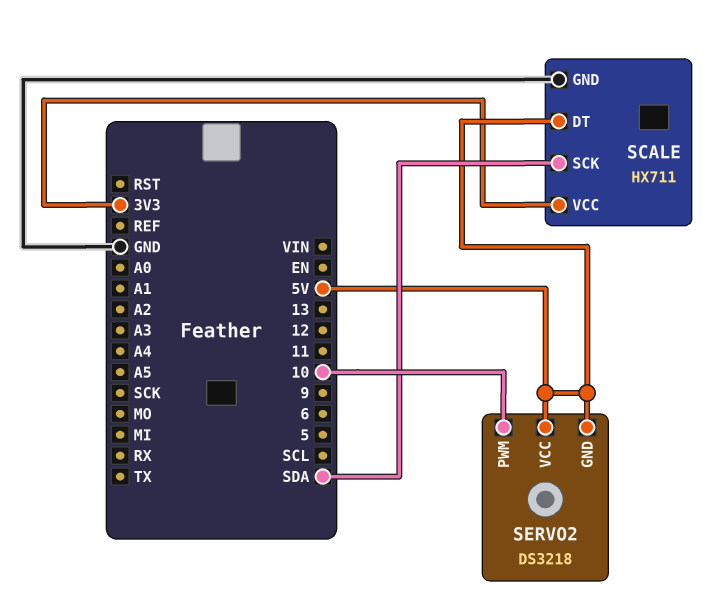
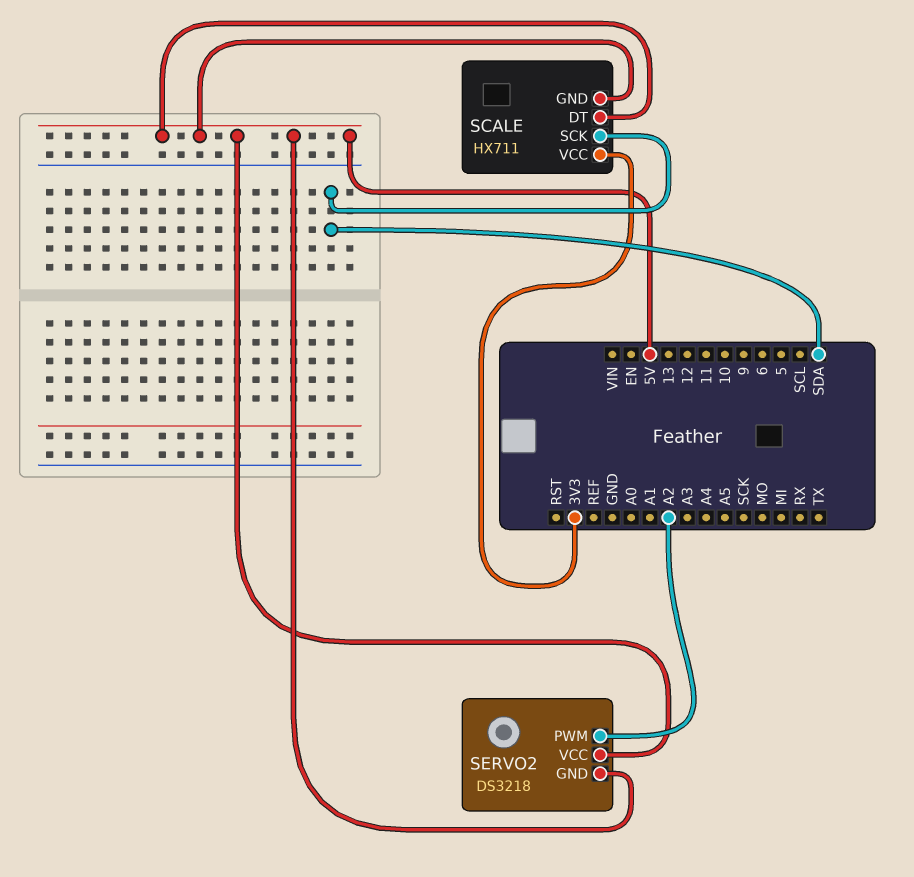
SCALE pin GND: GND -> 5V
SERVO2 pin PWM: 10 -> A2

